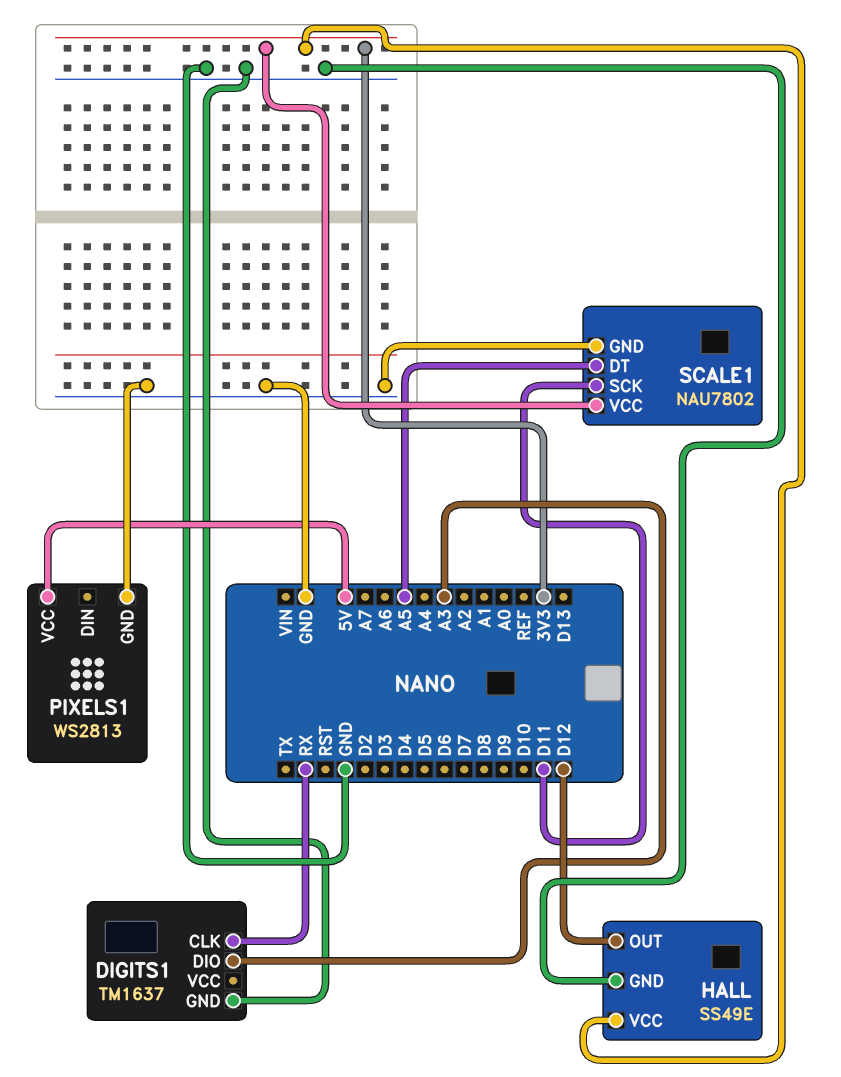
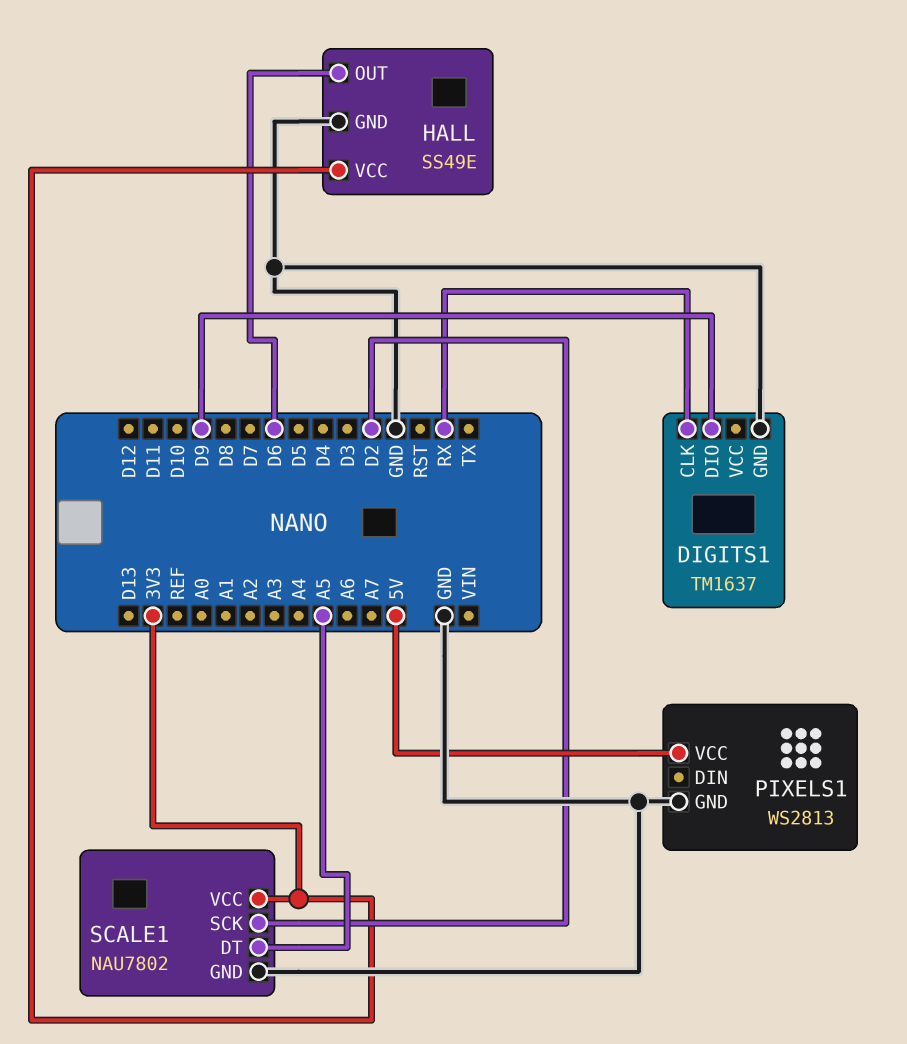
DIGITS1 pin DIO: A3 -> D9
HALL pin OUT: D12 -> D6
SCALE1 pin SCK: D11 -> D2

